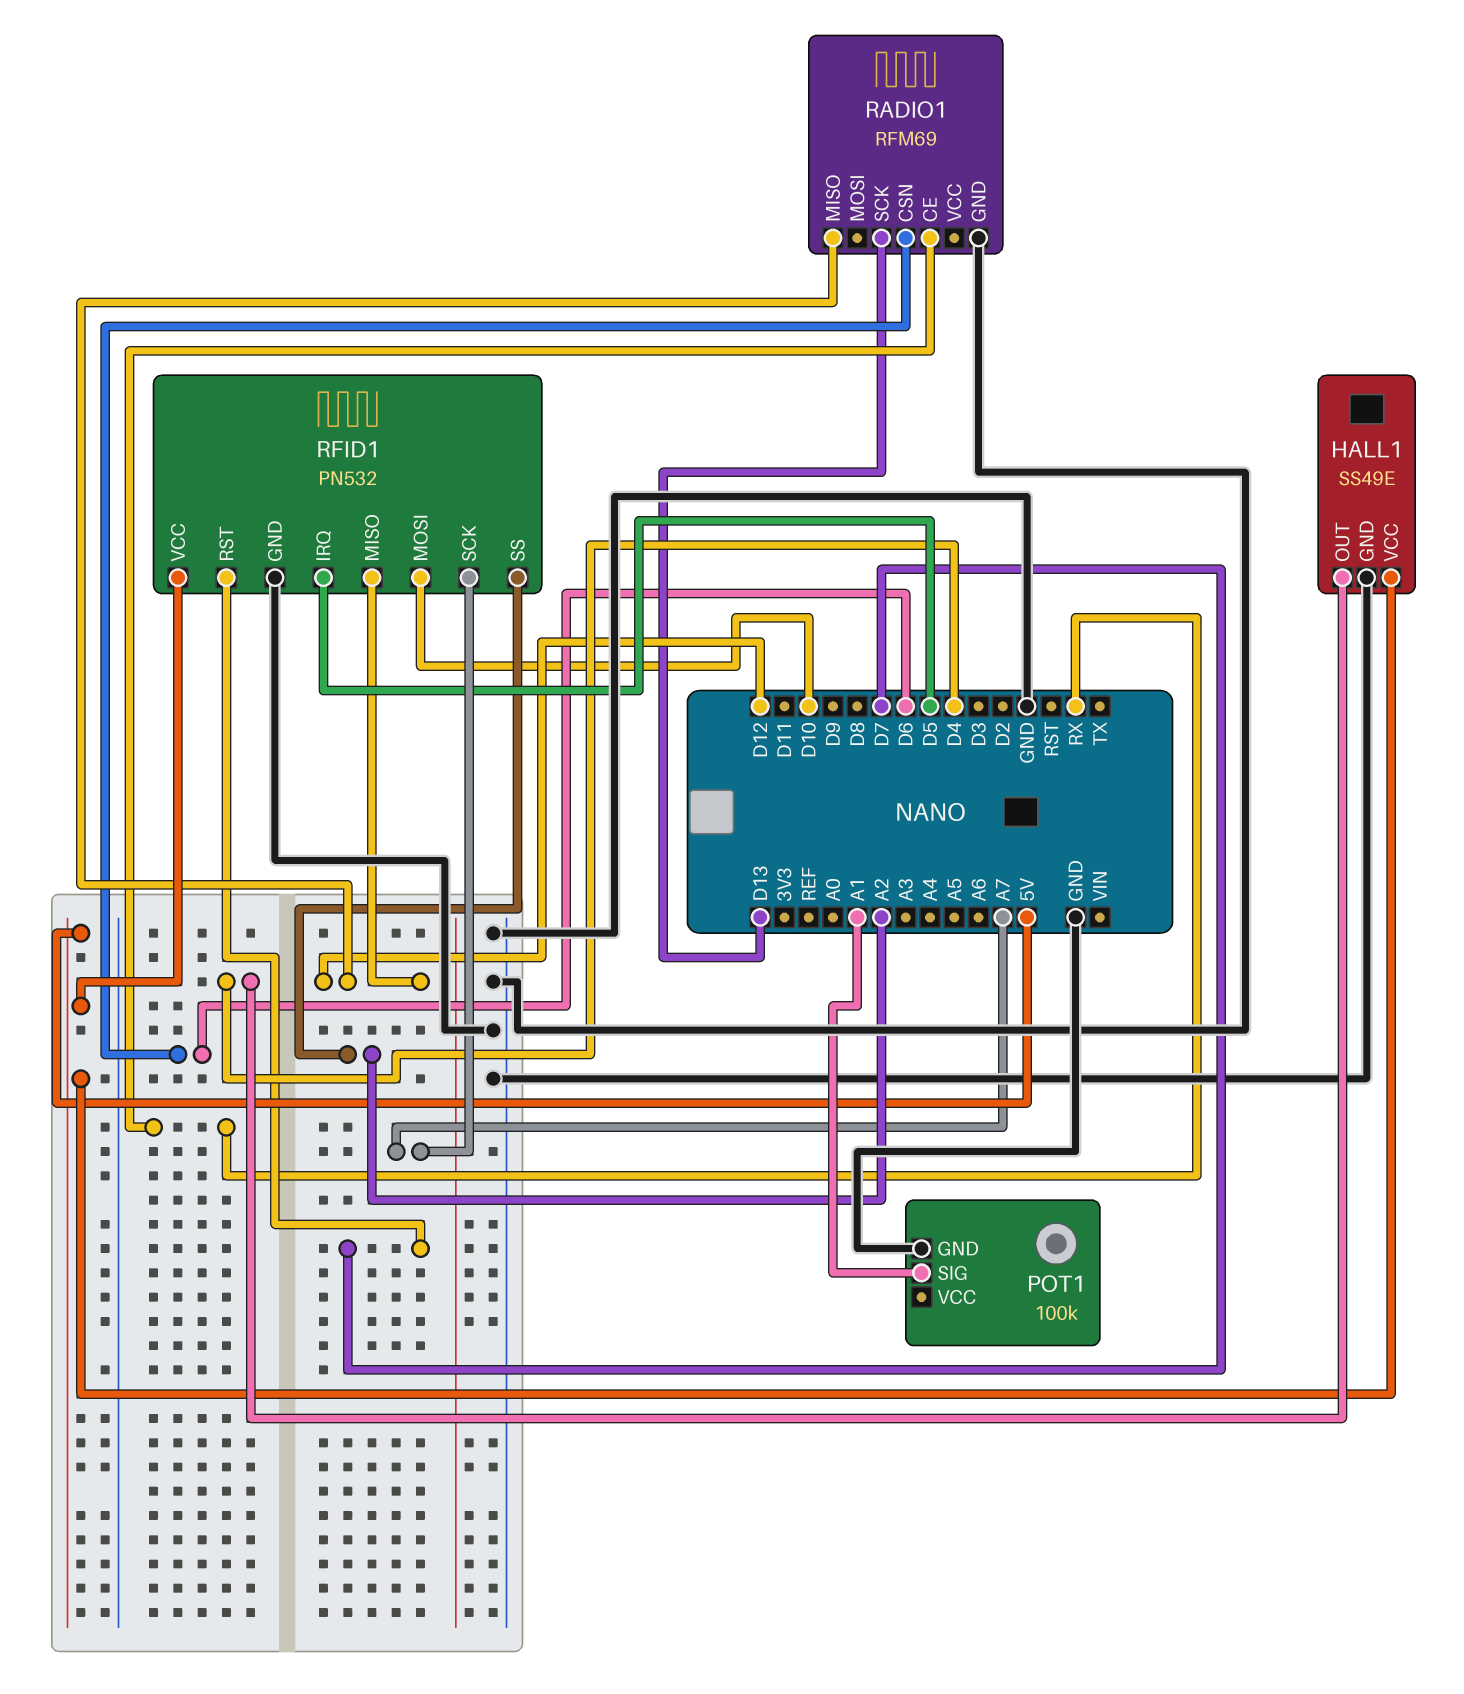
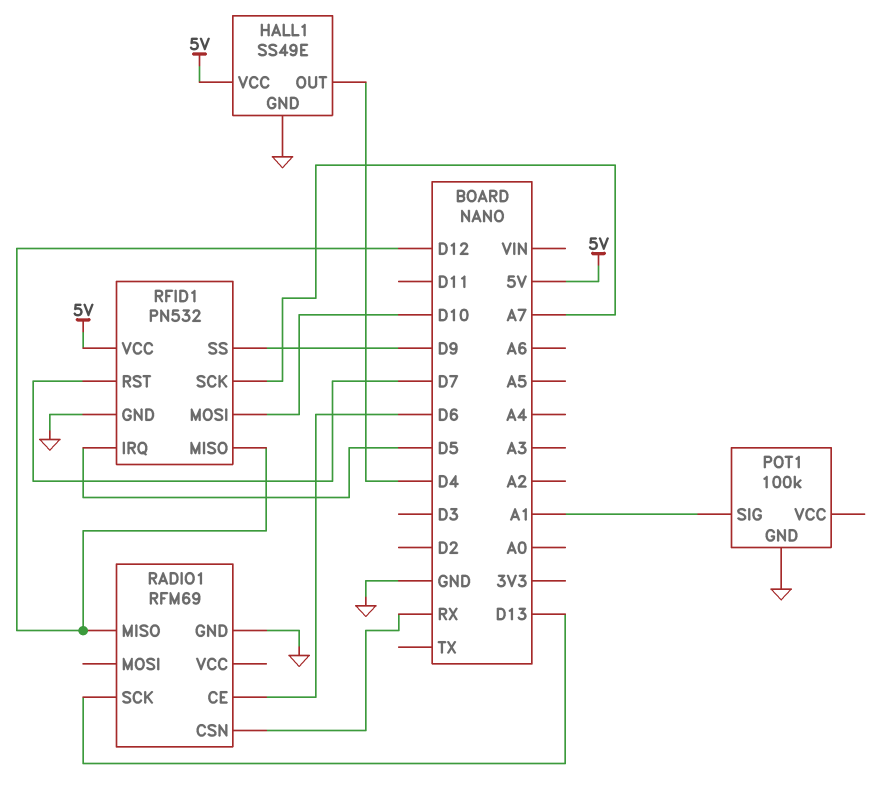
RADIO1 pin CE: RX -> D6
RADIO1 pin CSN: D6 -> RX
RFID1 pin SS: A2 -> D9

